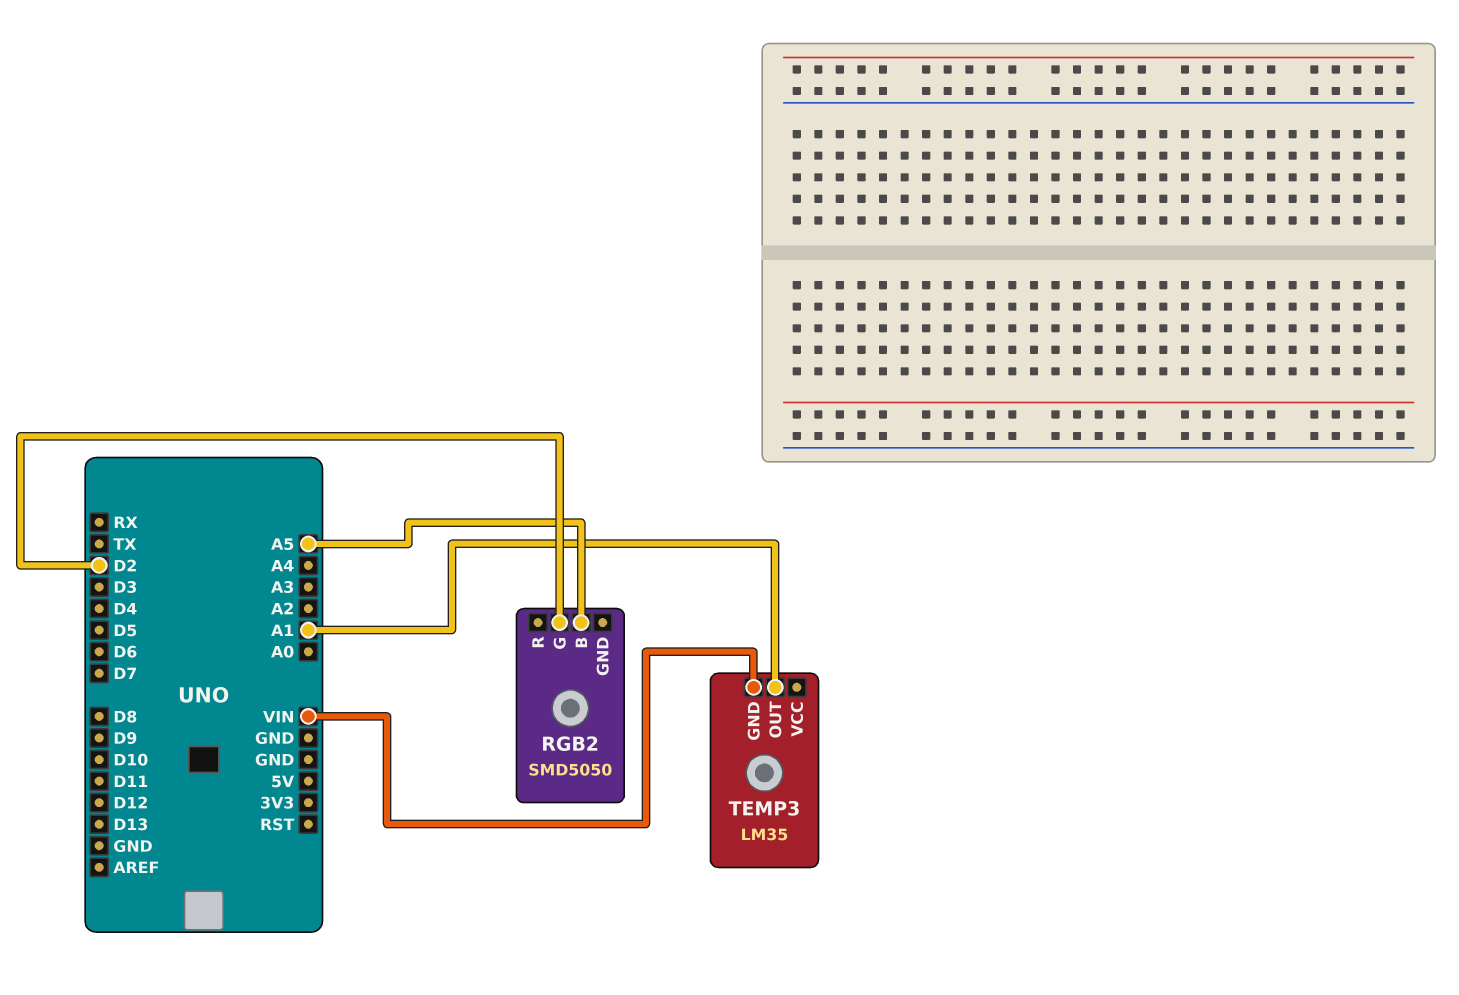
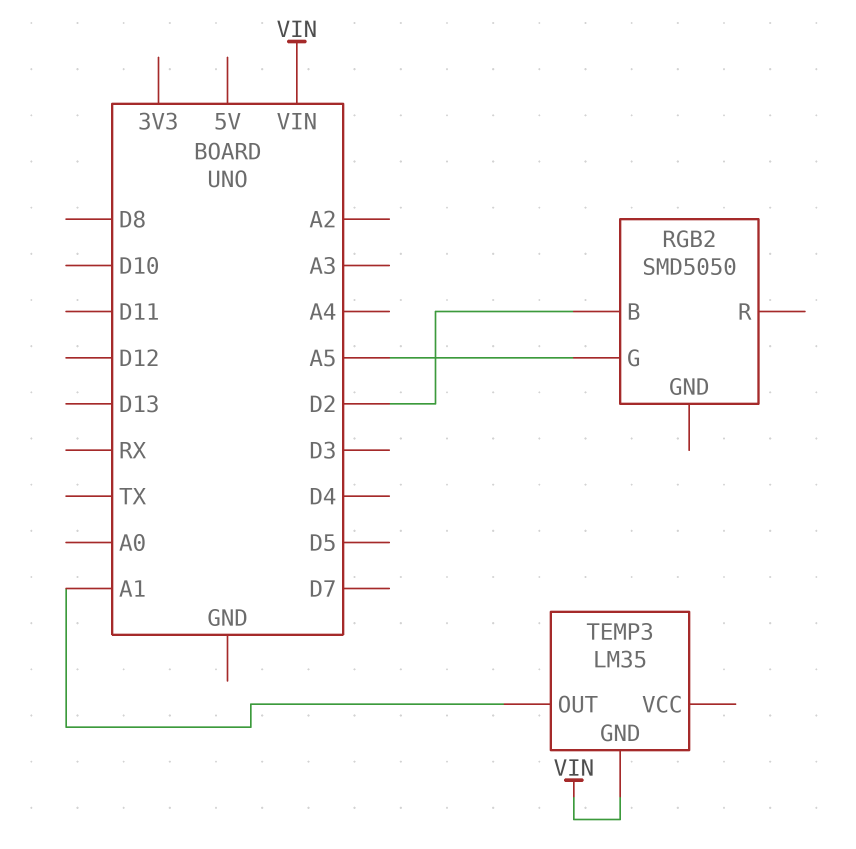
RGB2 pin B: A5 -> D2
RGB2 pin G: D2 -> A5

